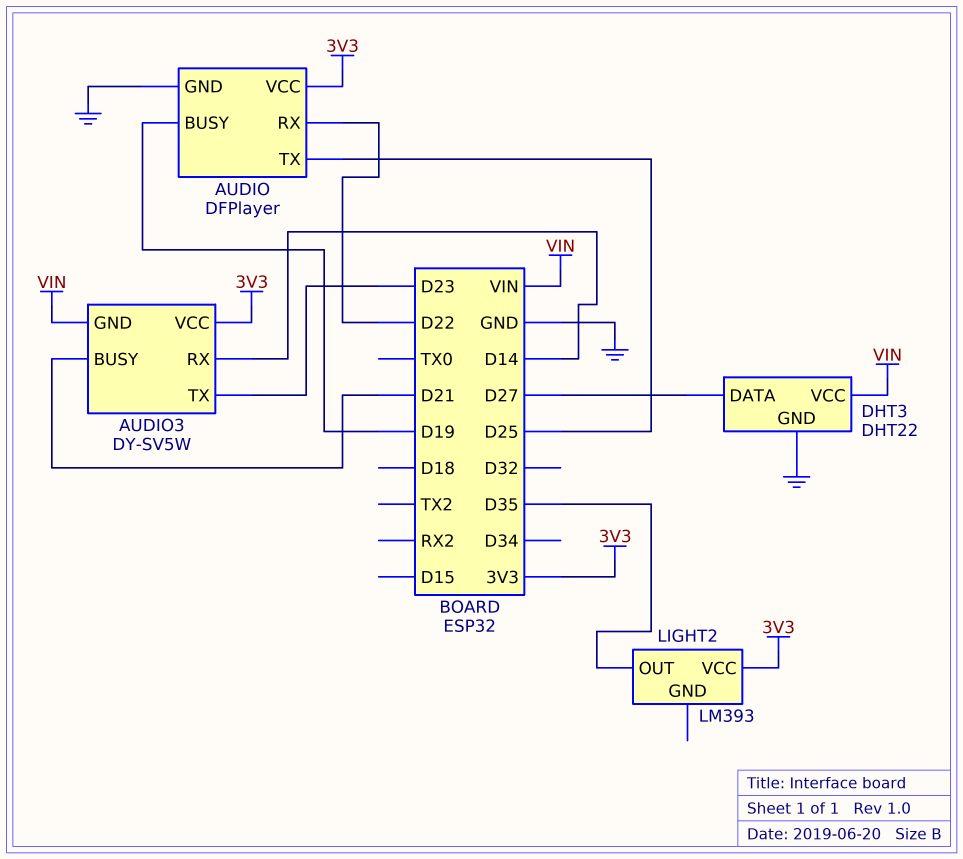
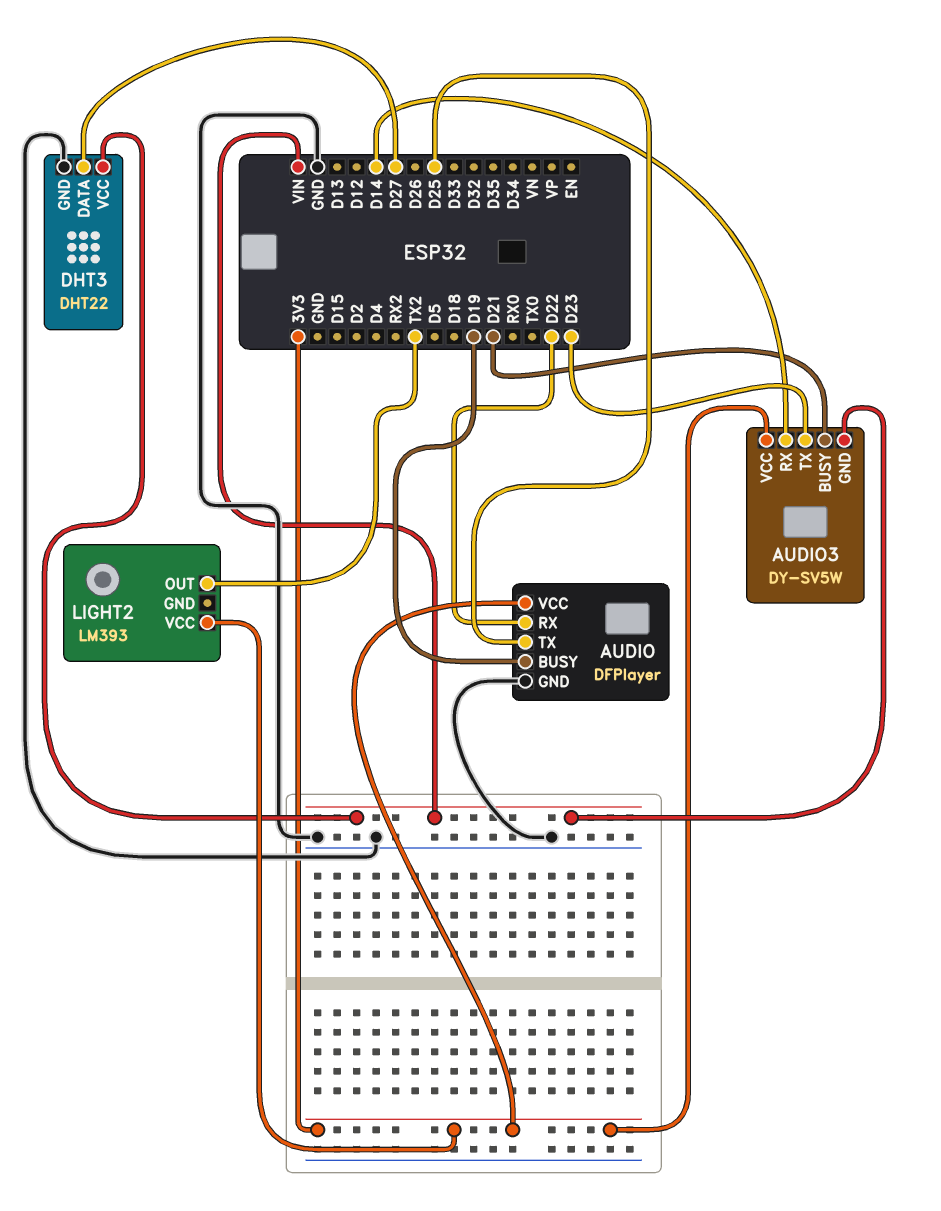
LIGHT2 pin OUT: D35 -> TX2

